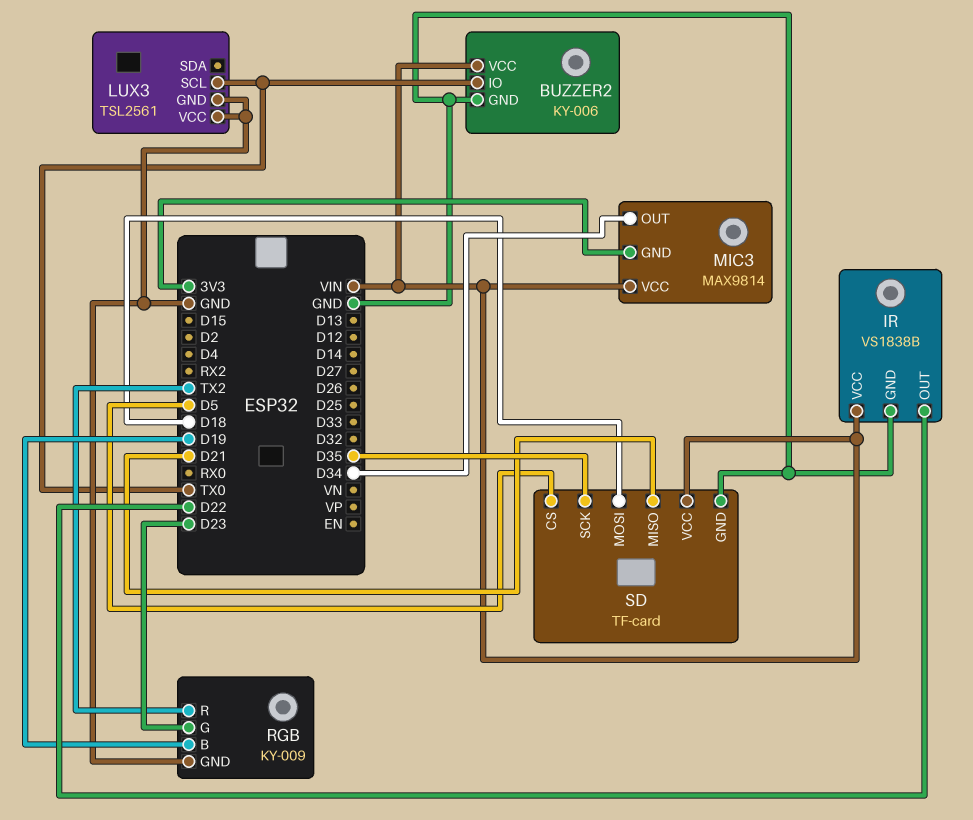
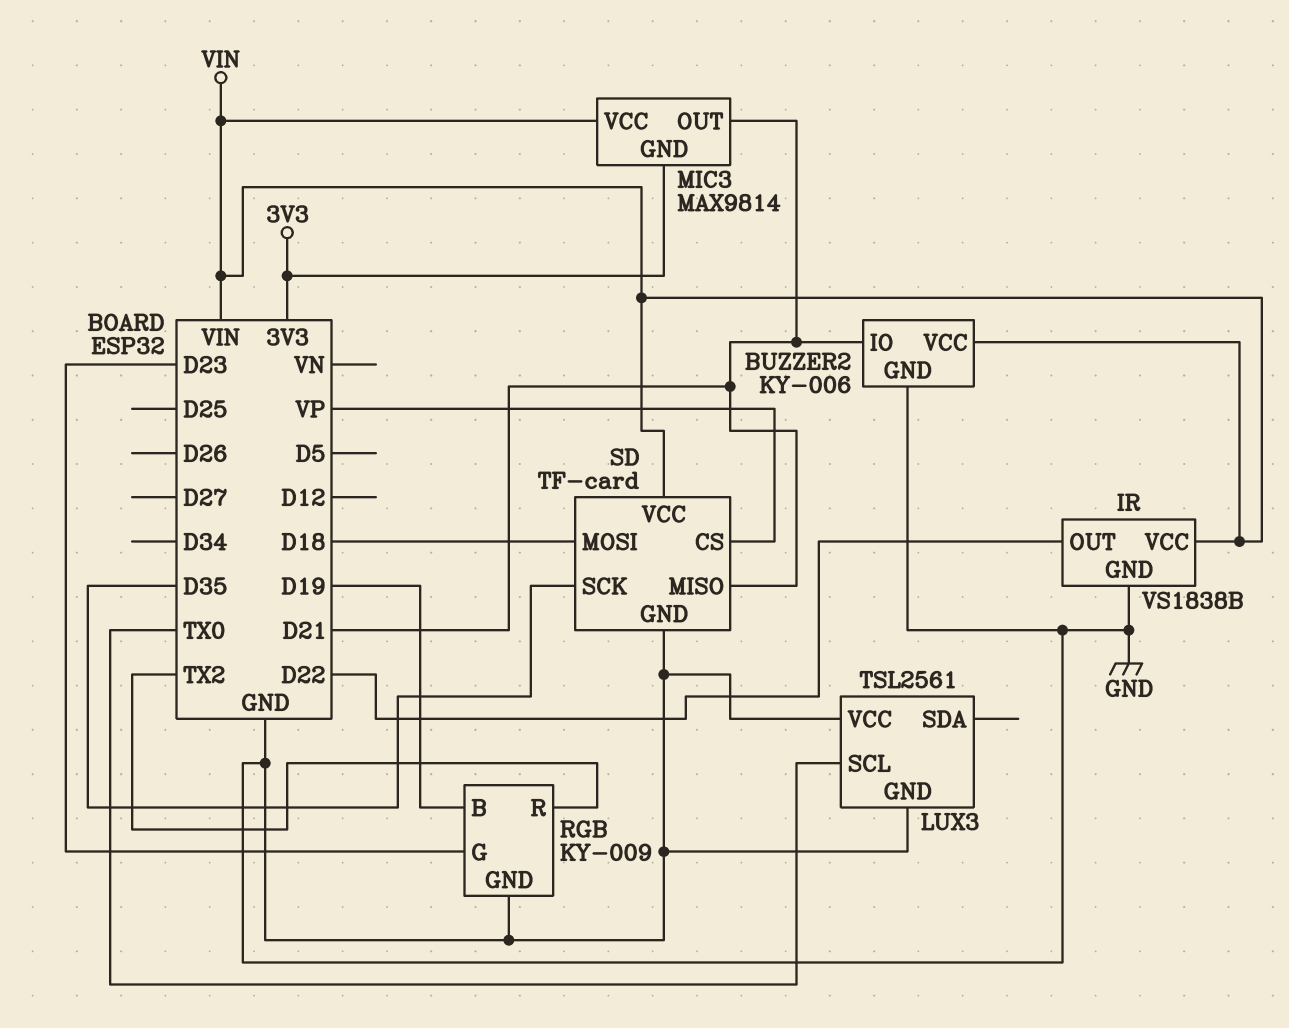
BUZZER2 pin IO: TX0 -> D21
MIC3 pin OUT: D34 -> D21
SD pin CS: D5 -> VP

